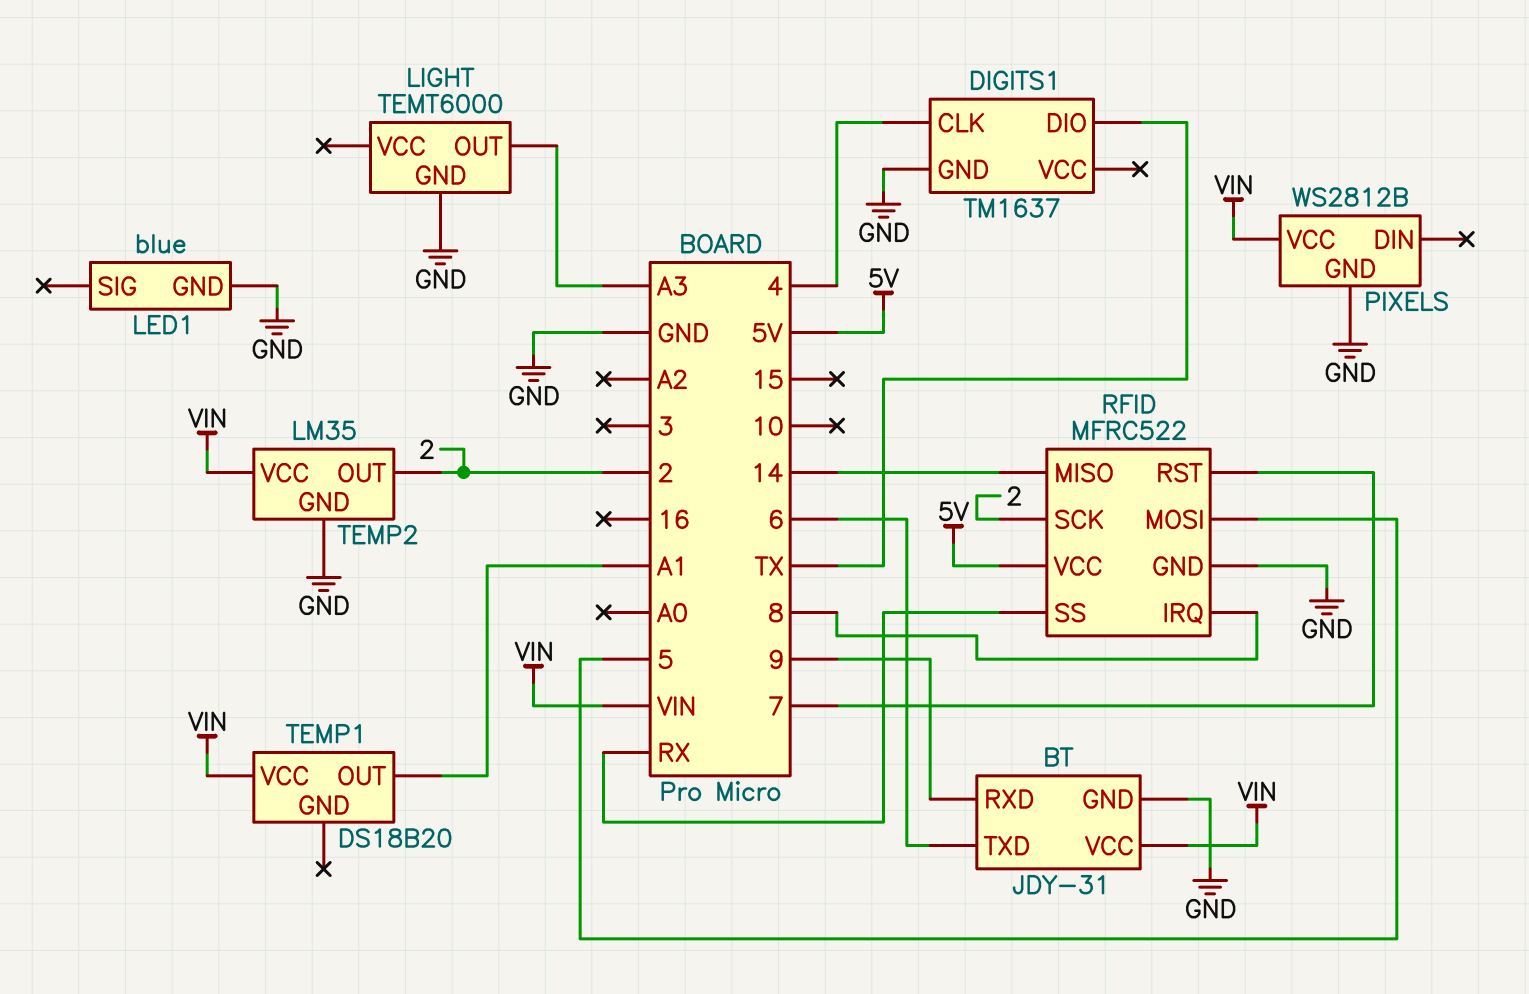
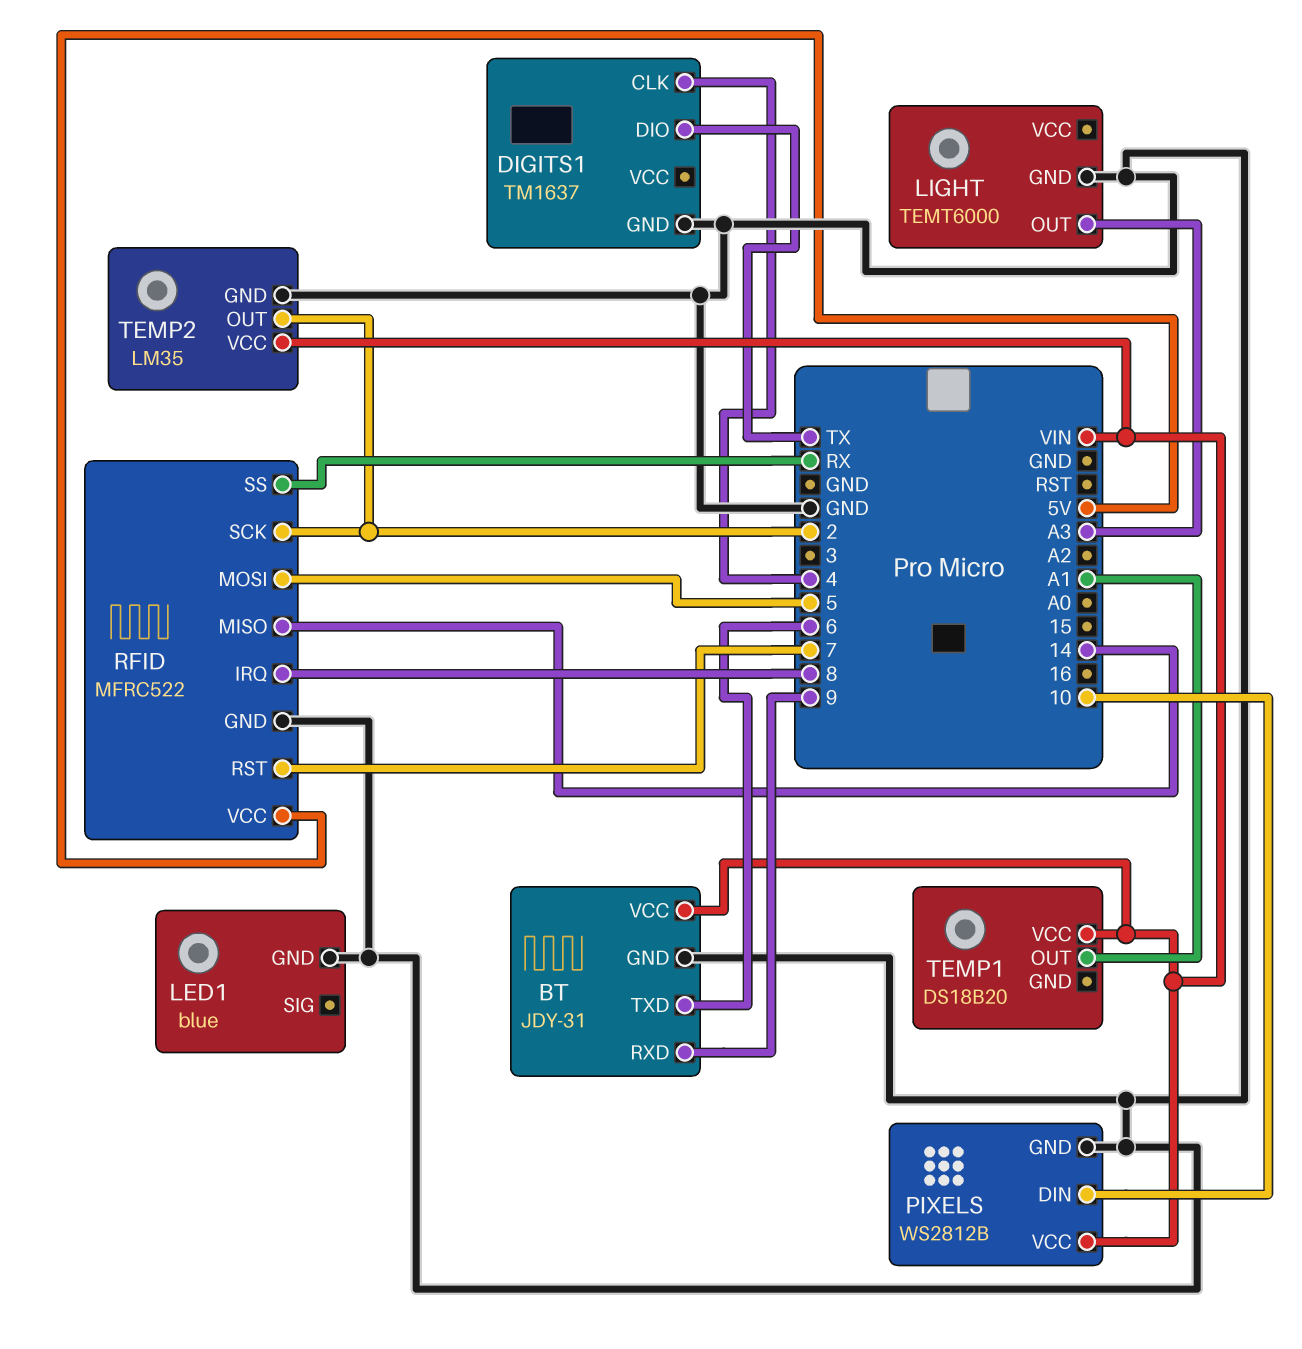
PIXELS pin DIN: none -> 10

